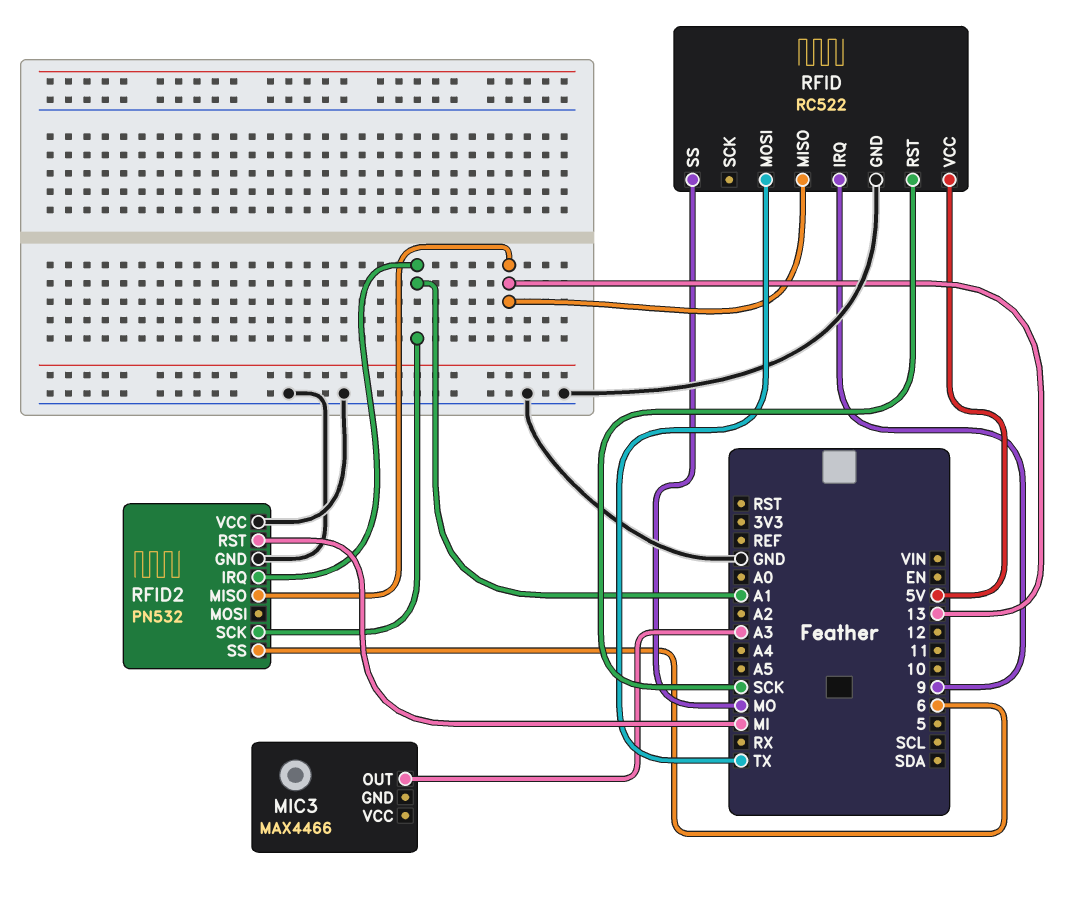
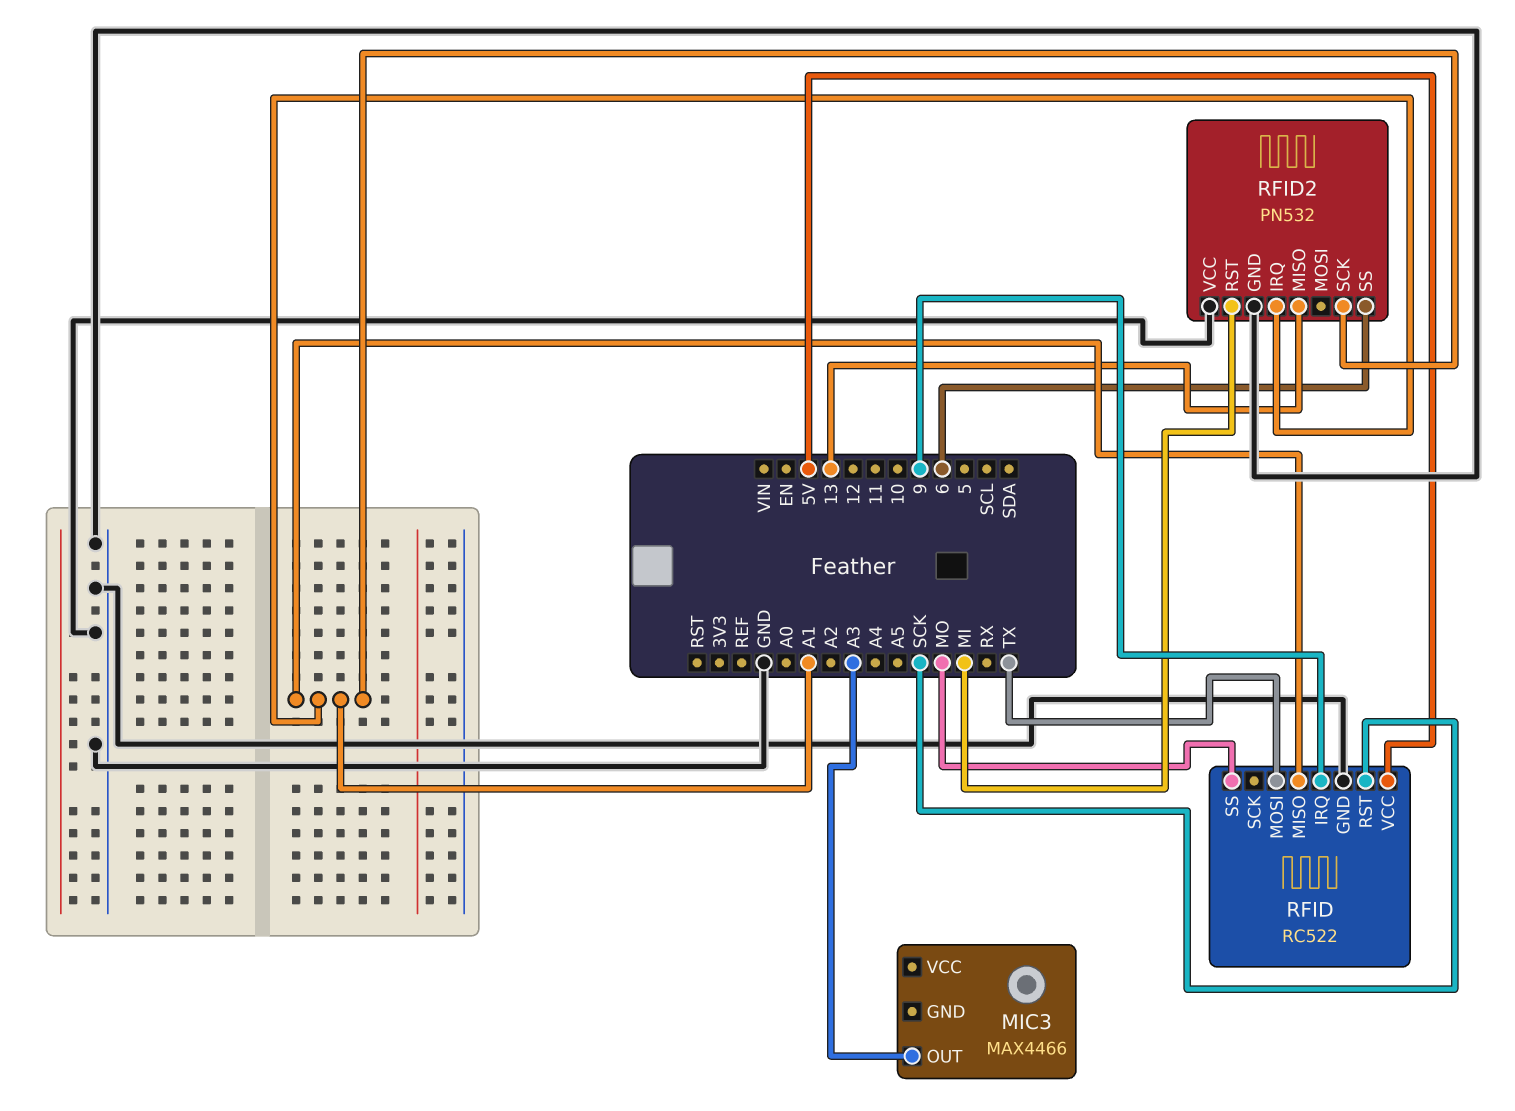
RFID pin MISO: 13 -> A1

